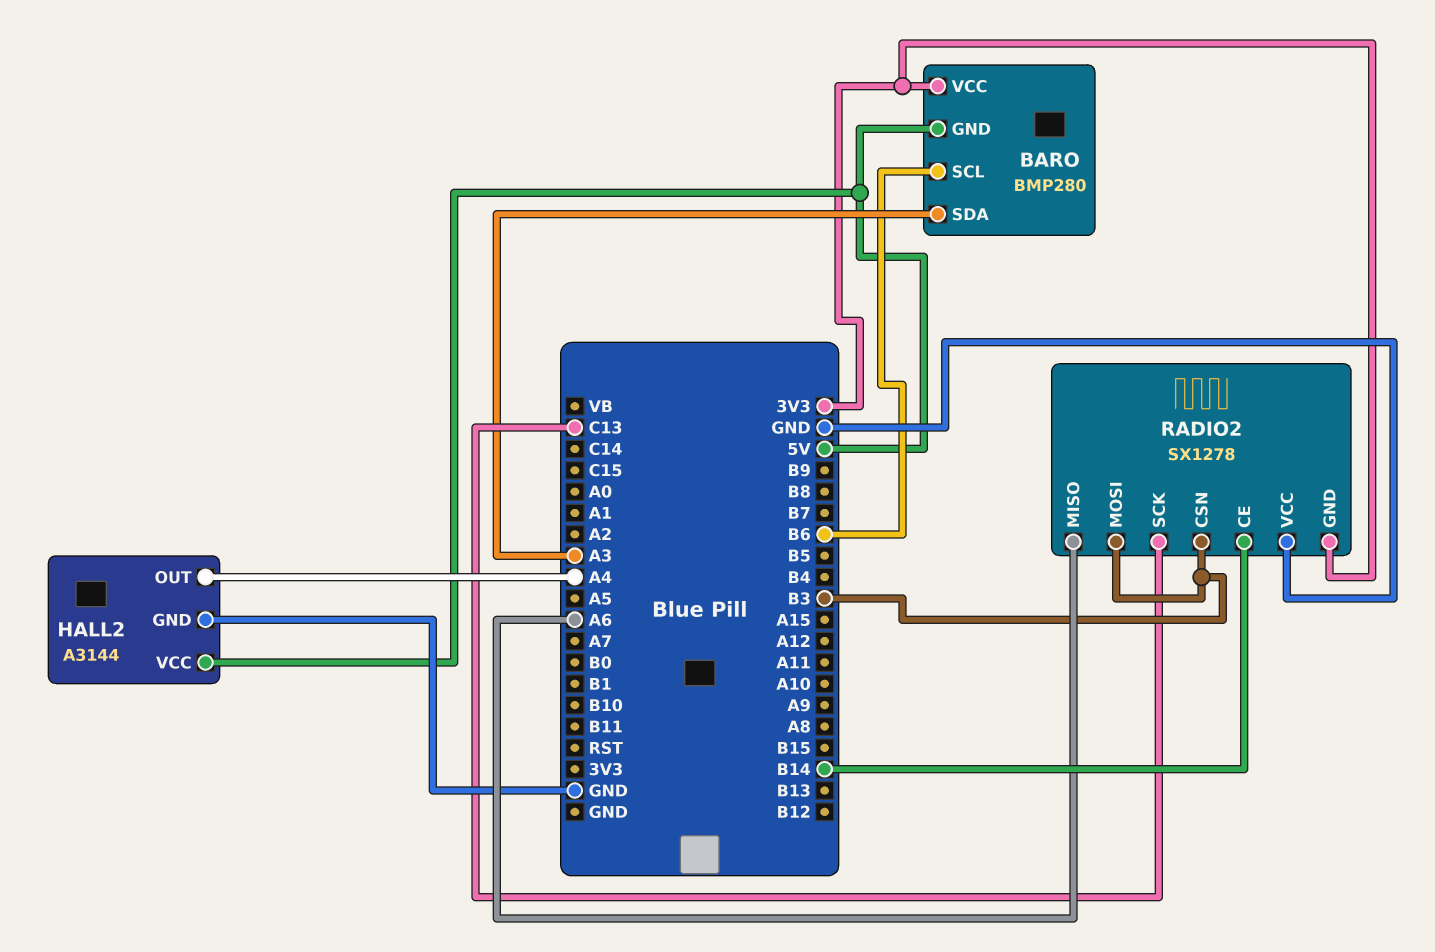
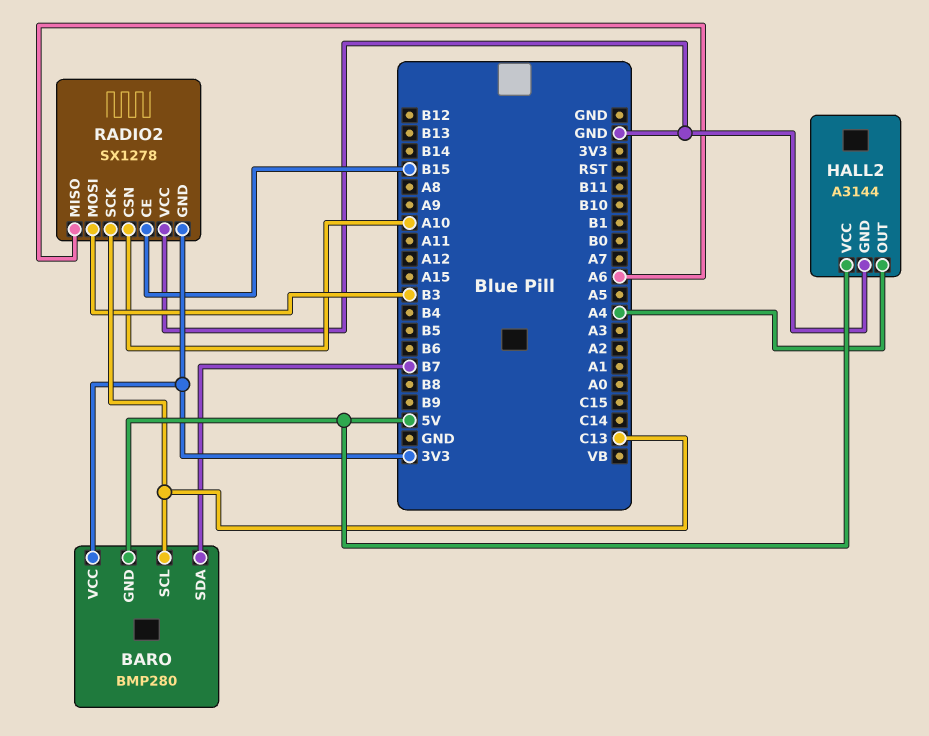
BARO pin SCL: B6 -> C13
BARO pin SDA: A3 -> B7
RADIO2 pin CE: B14 -> B15
RADIO2 pin CSN: B3 -> A10

